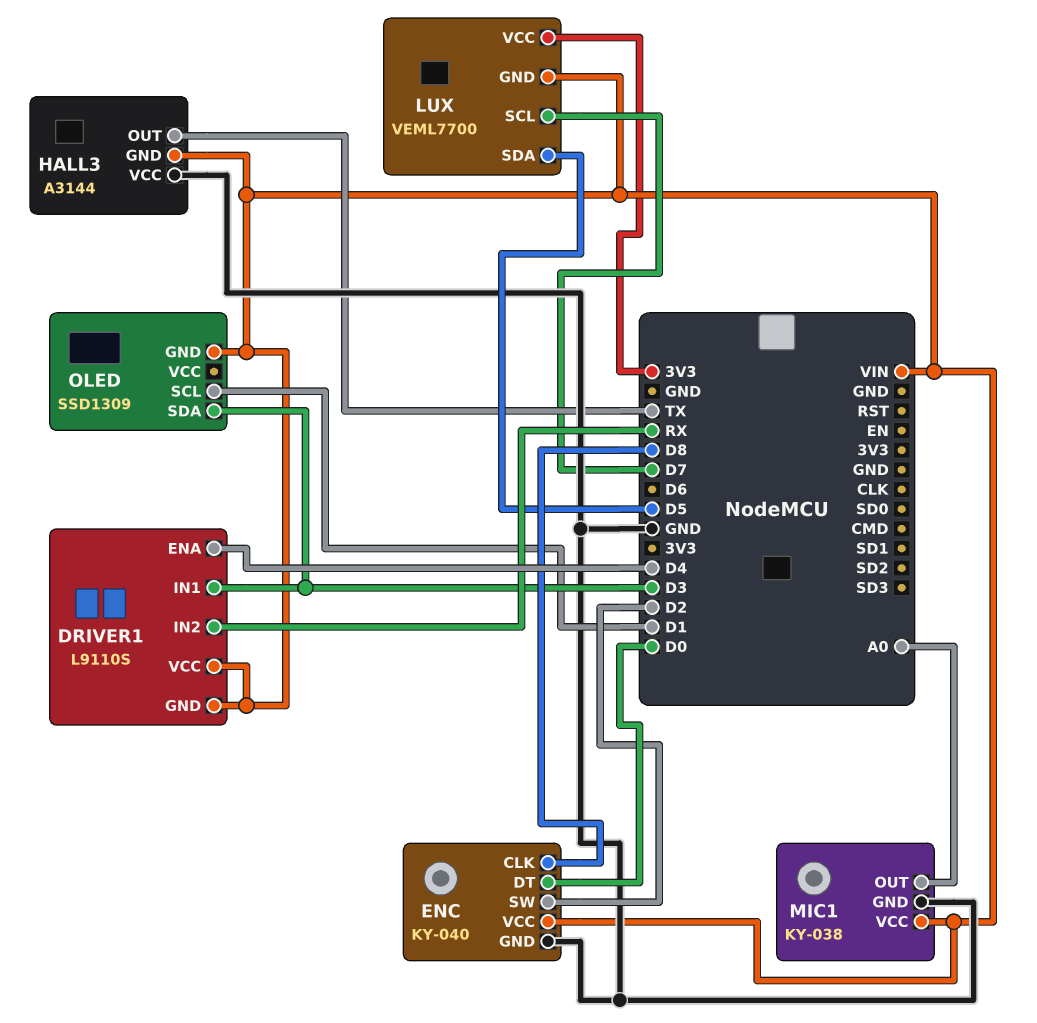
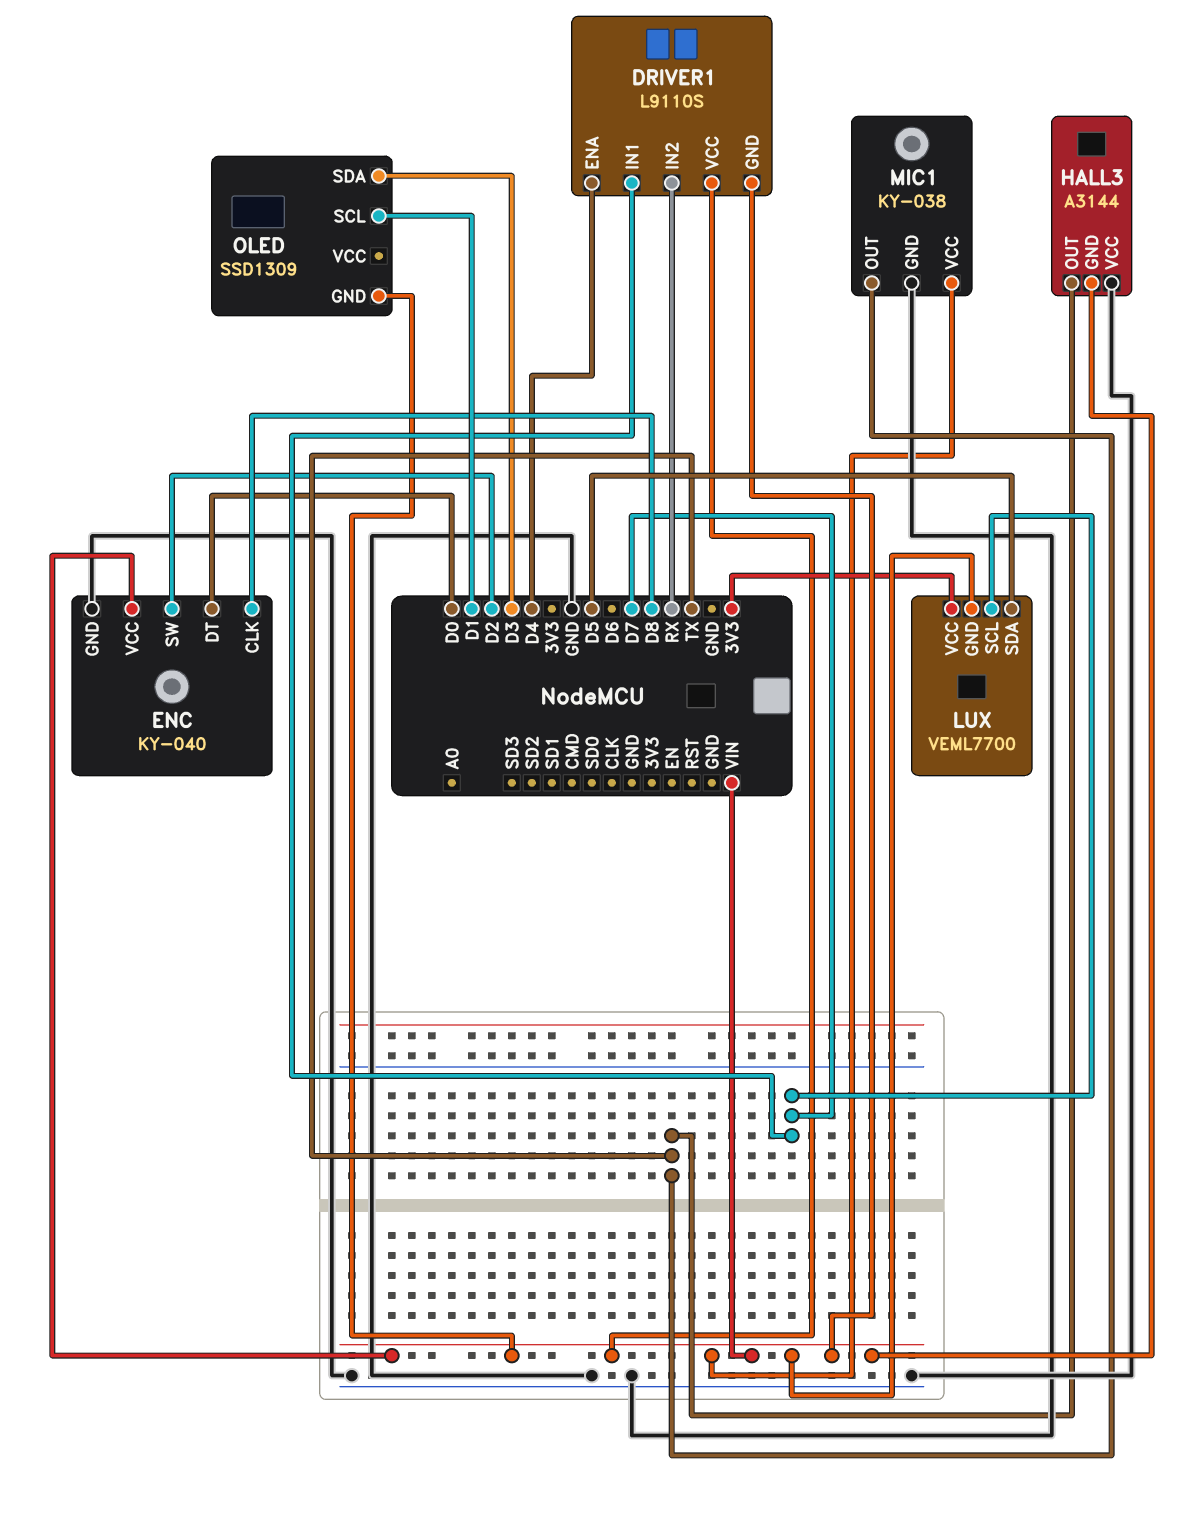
DRIVER1 pin IN1: D3 -> D7
MIC1 pin OUT: A0 -> TX

